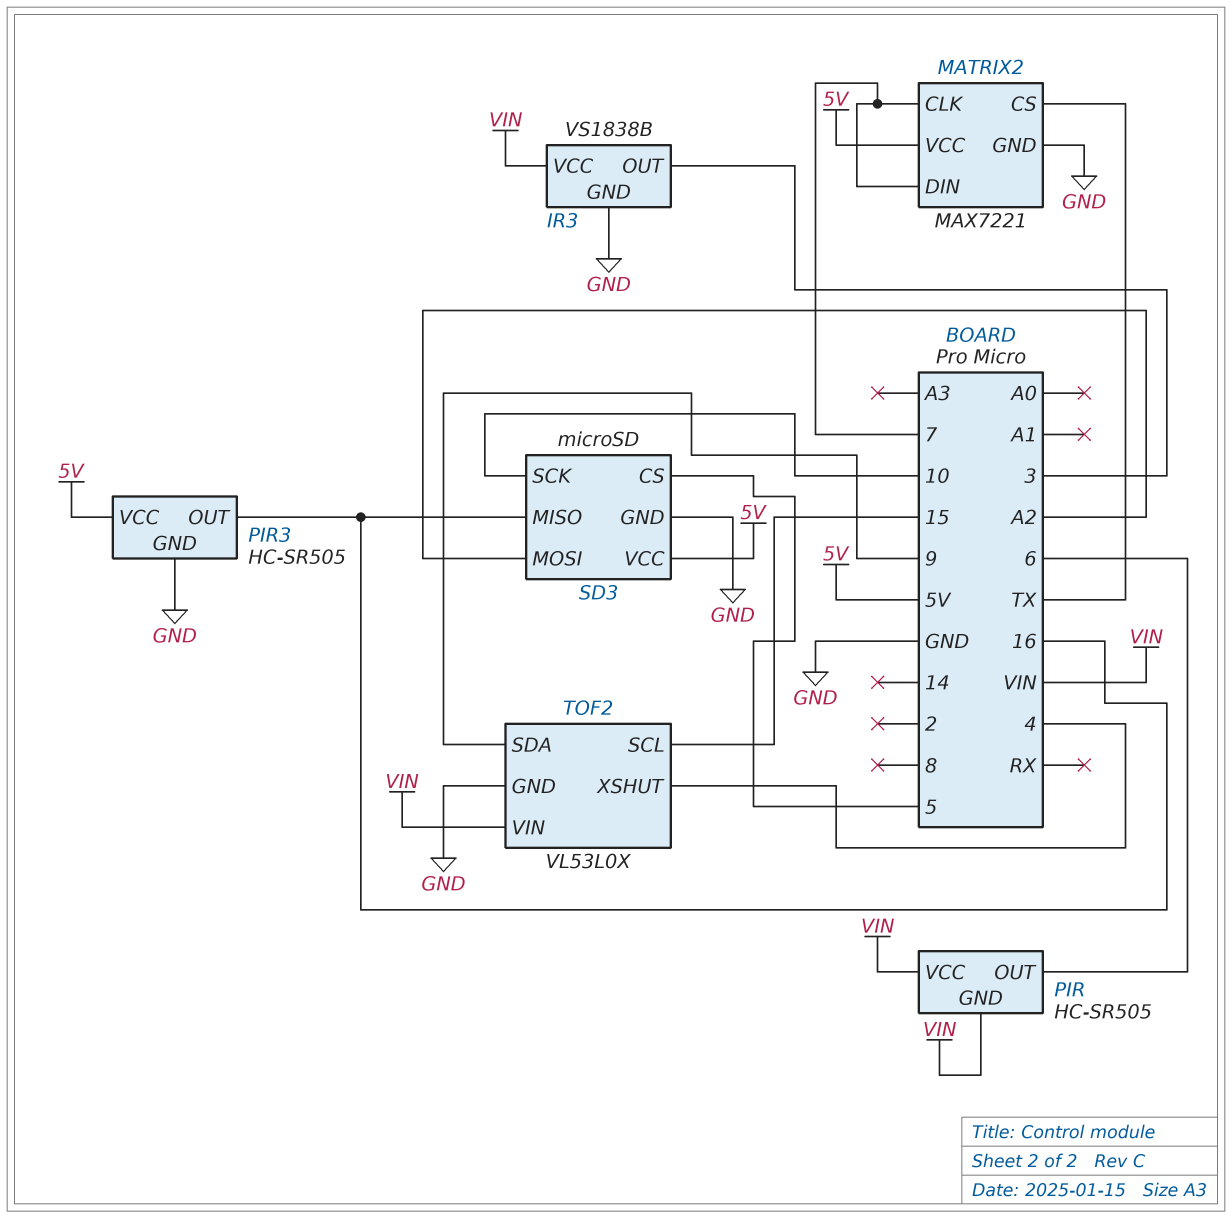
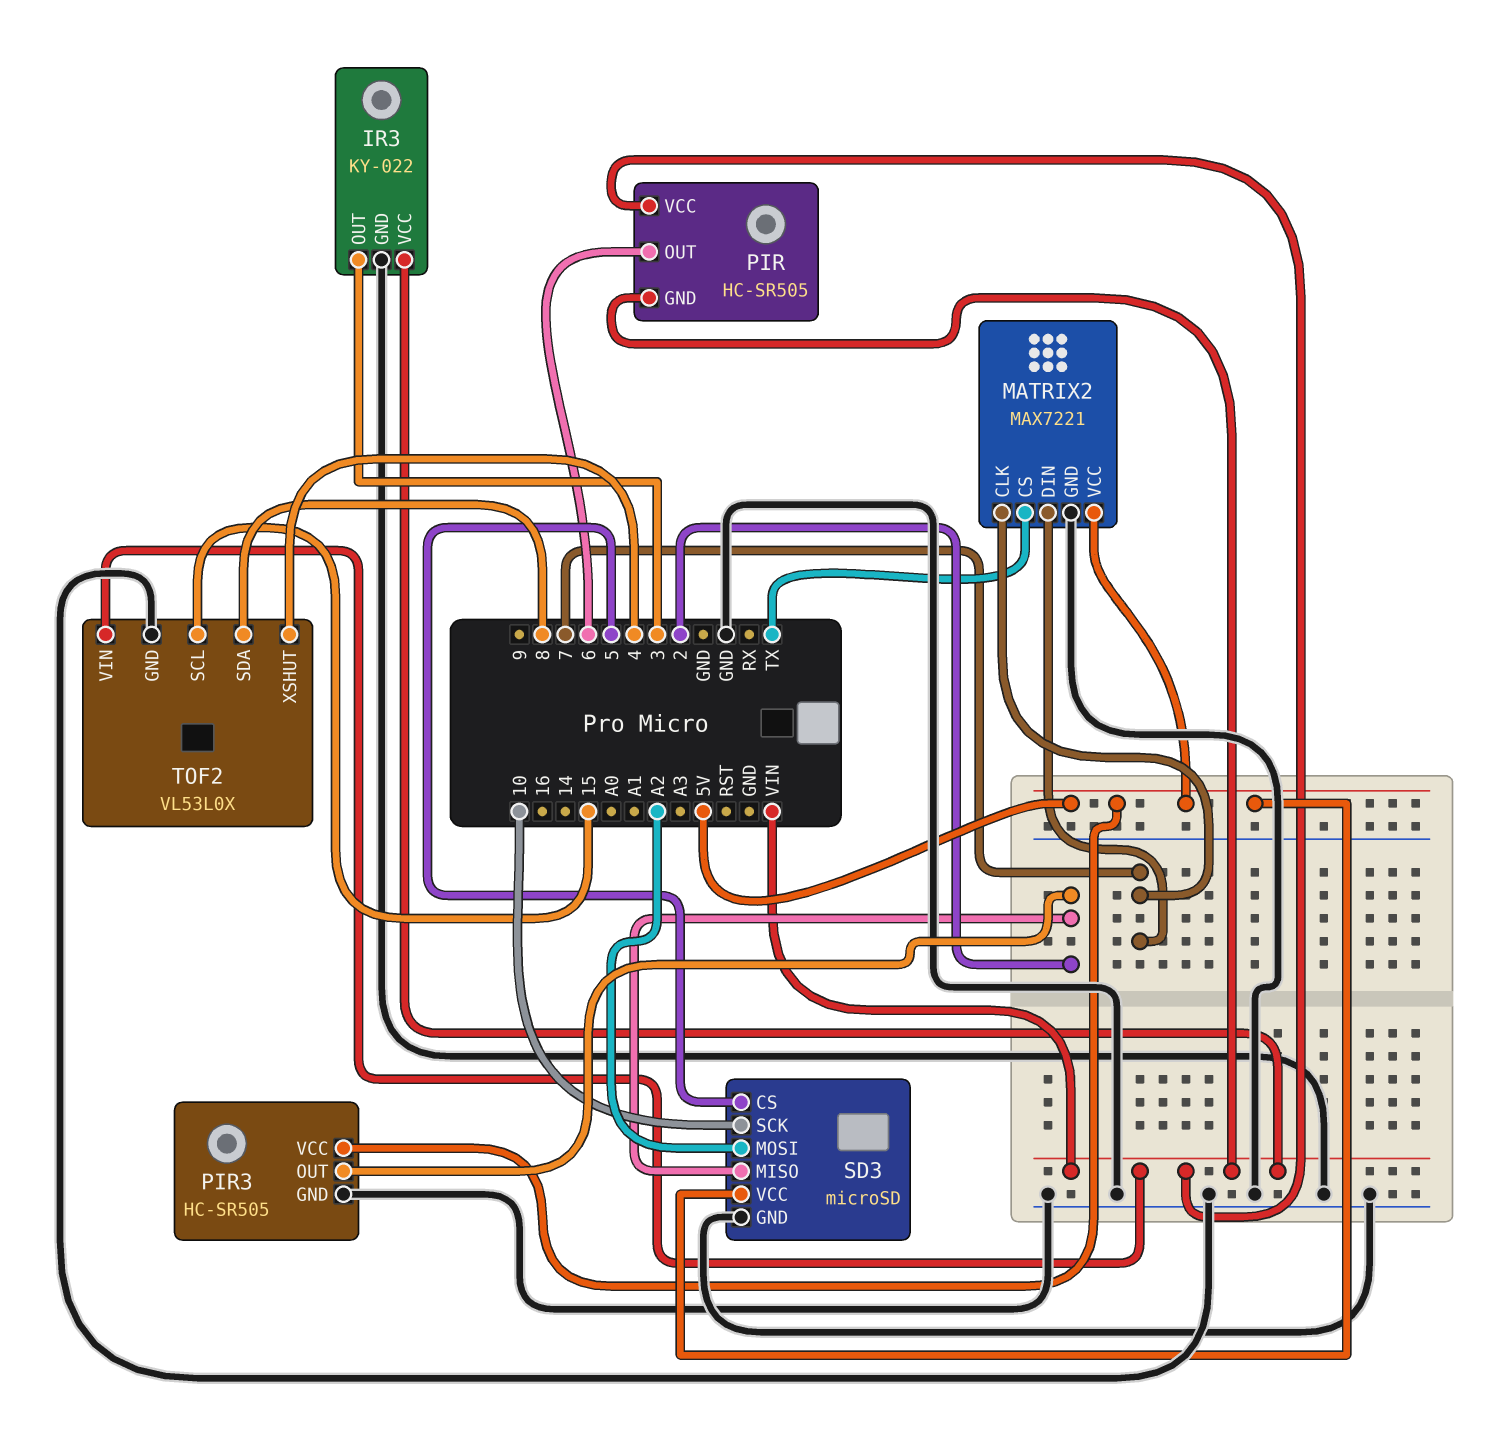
IR3: VS1838B -> KY-022
PIR3 pin OUT: 16 -> 2
SD3 pin MISO: 16 -> 2
TOF2 pin SDA: 9 -> 8

